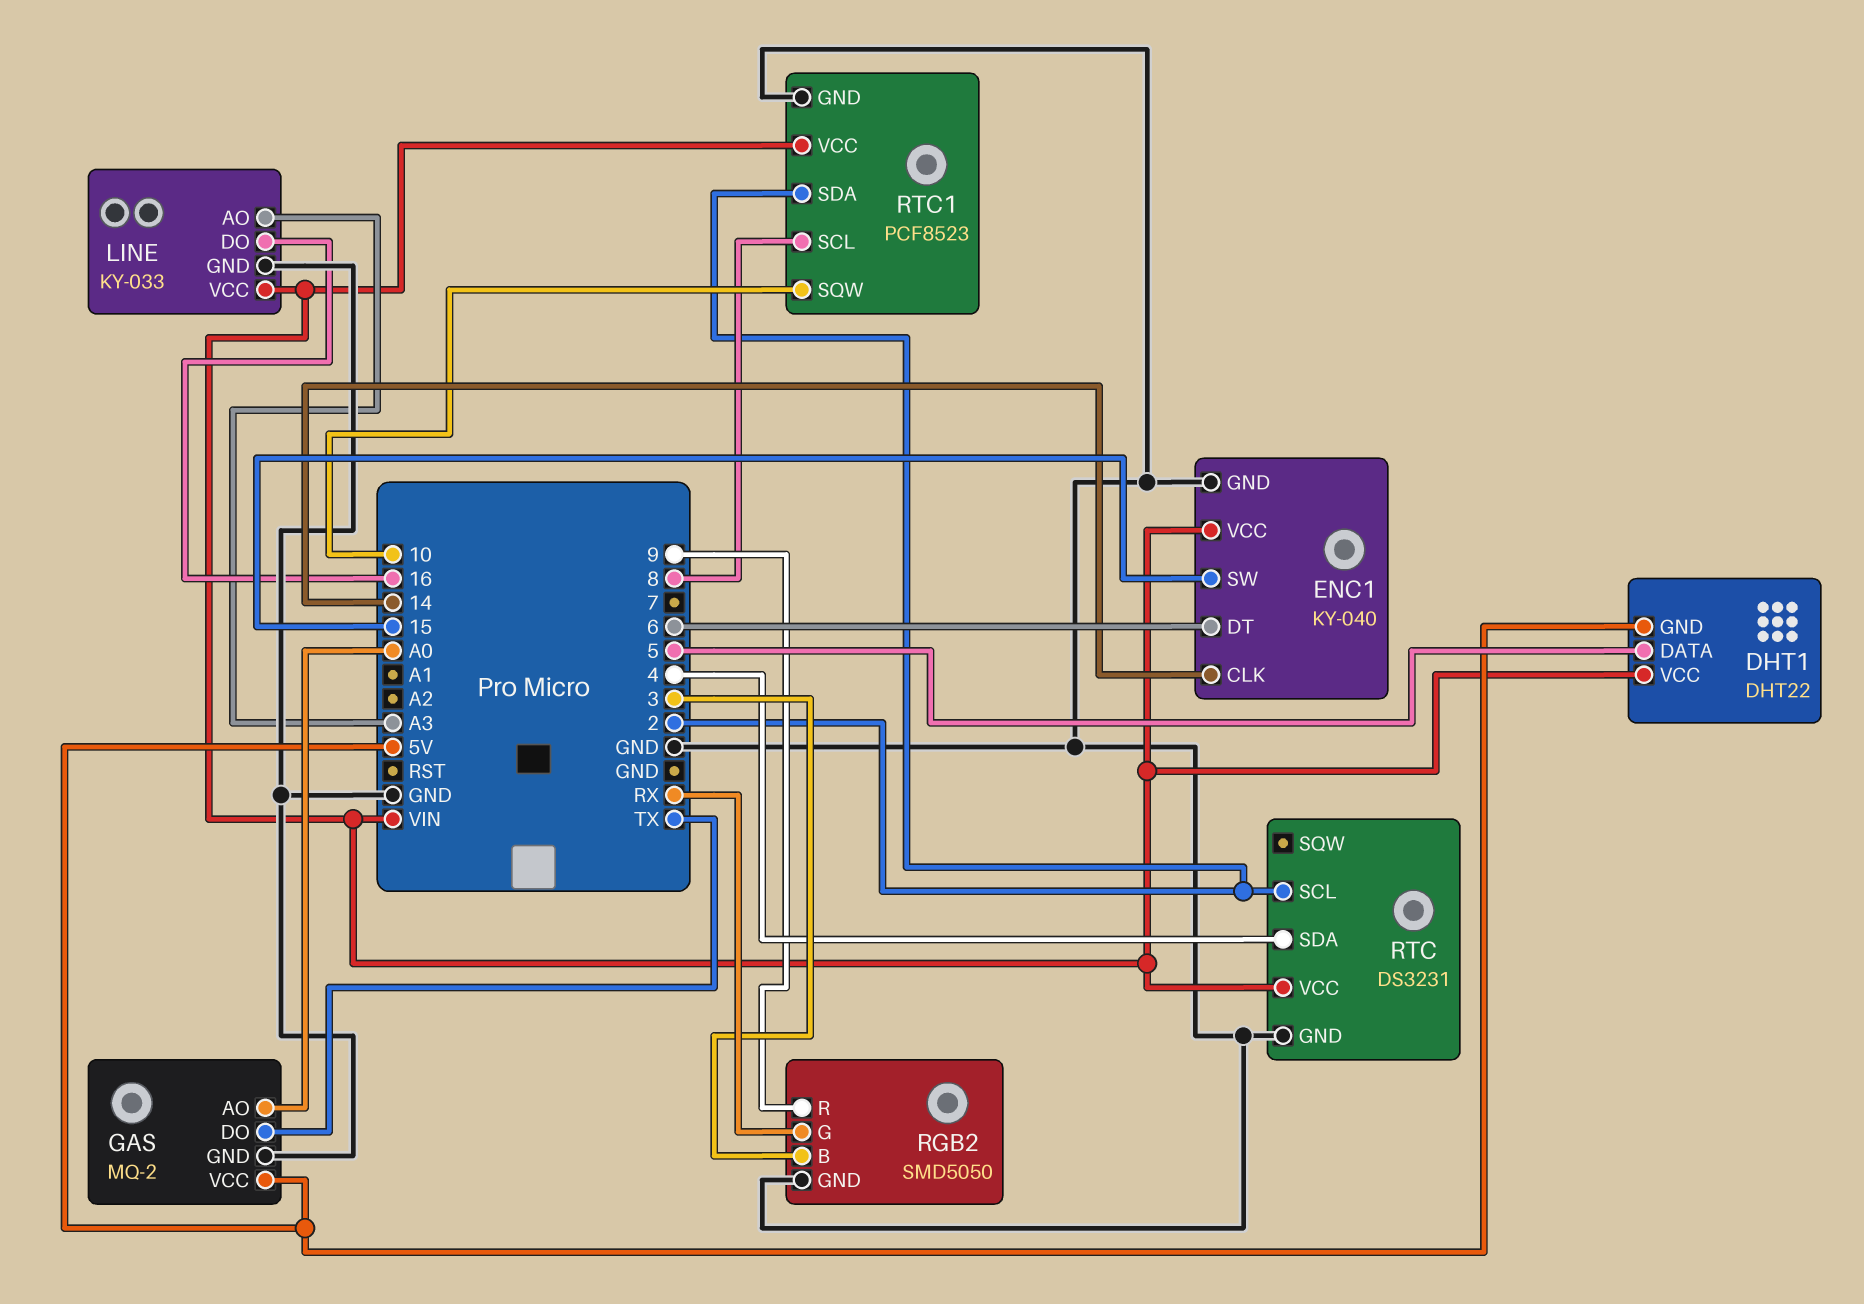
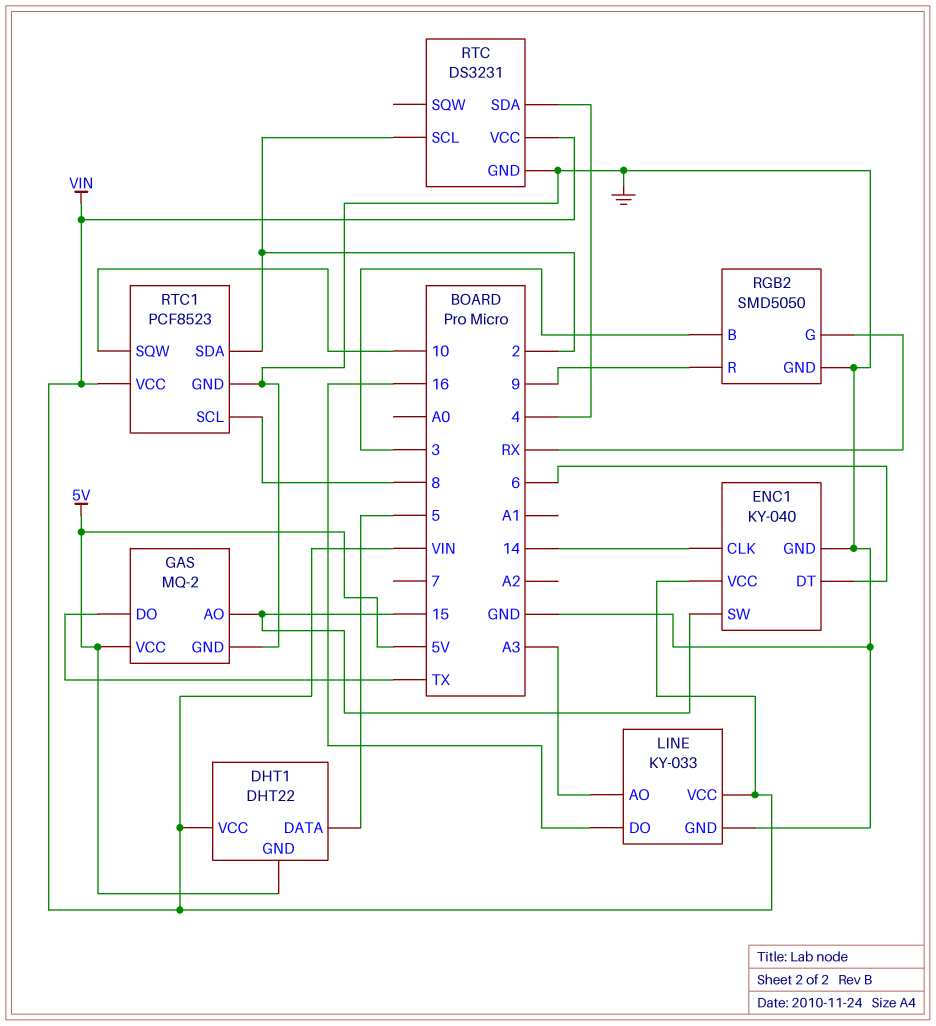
GAS pin AO: A0 -> 15

